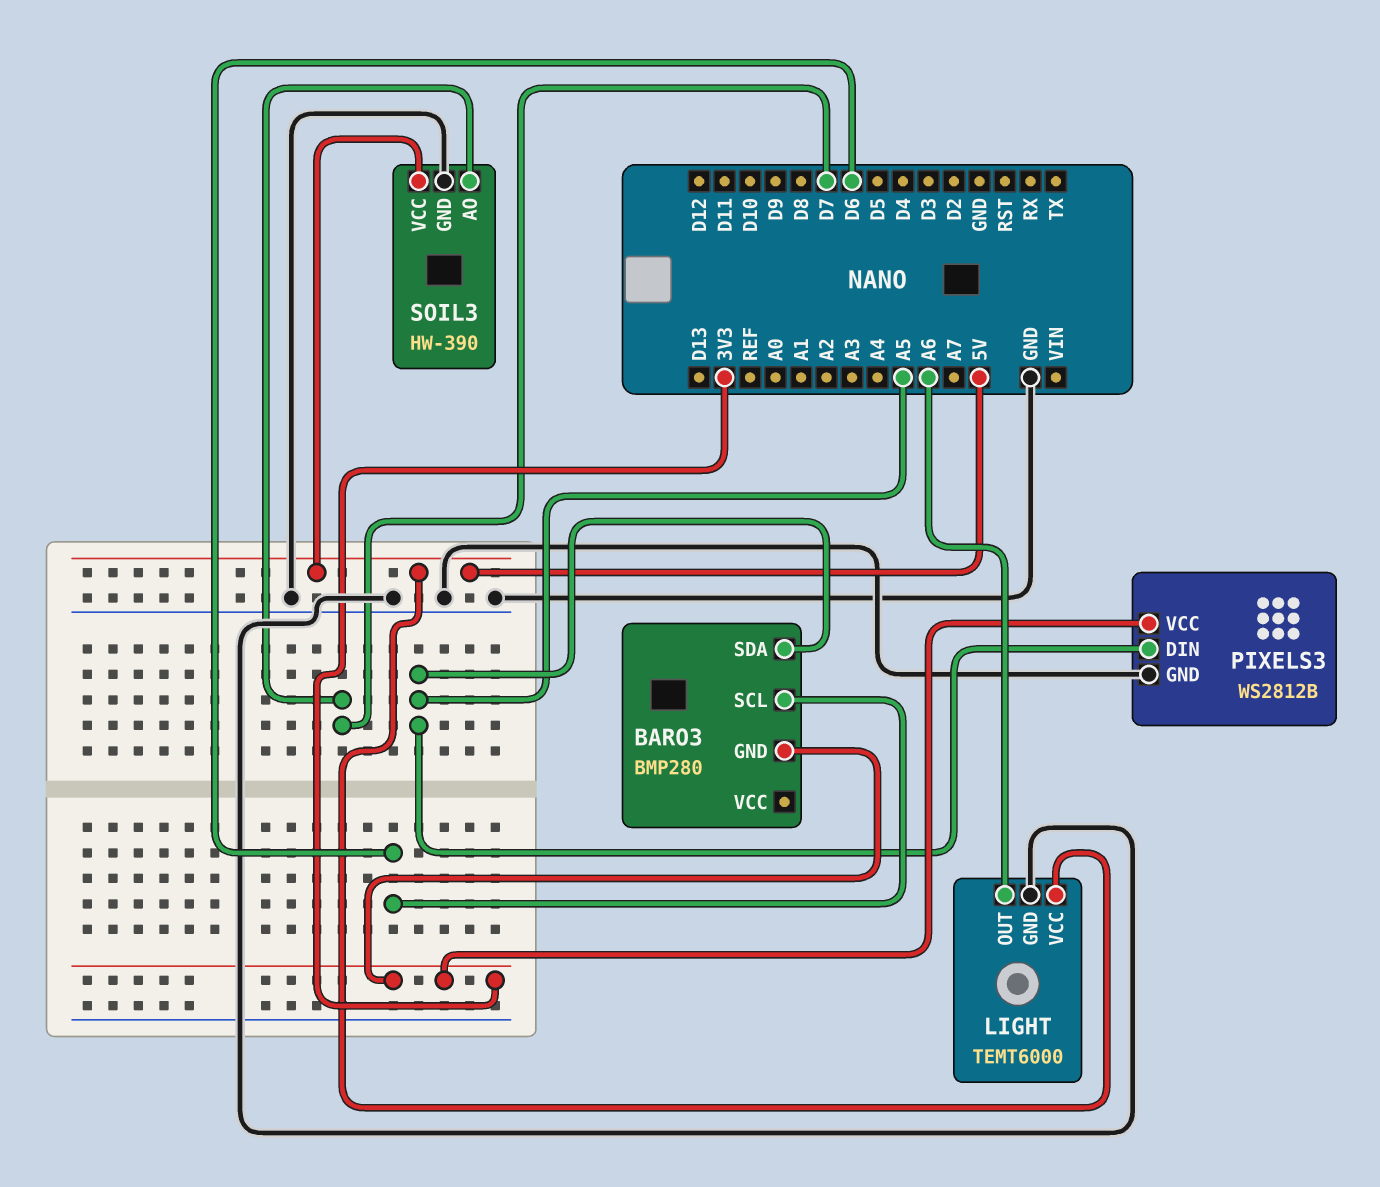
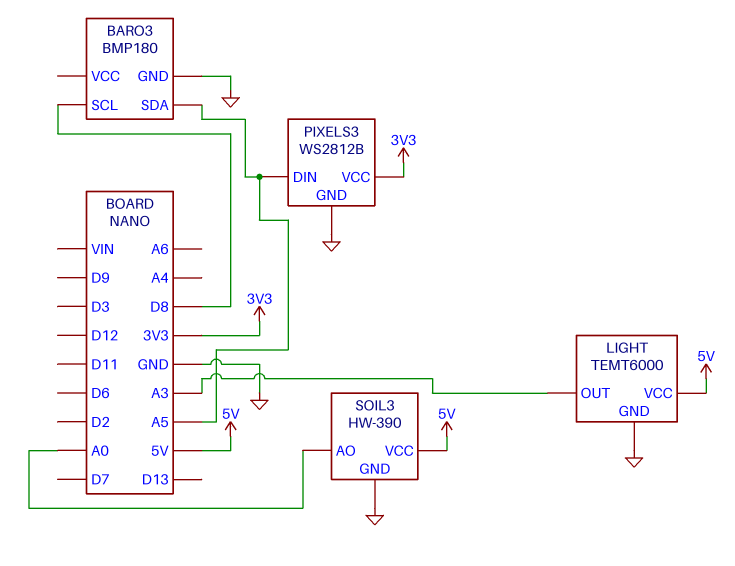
BARO3: BMP280 -> BMP180
BARO3 pin GND: 3V3 -> GND
BARO3 pin SCL: D6 -> D8
LIGHT pin OUT: A6 -> A3
SOIL3 pin AO: D7 -> A0

